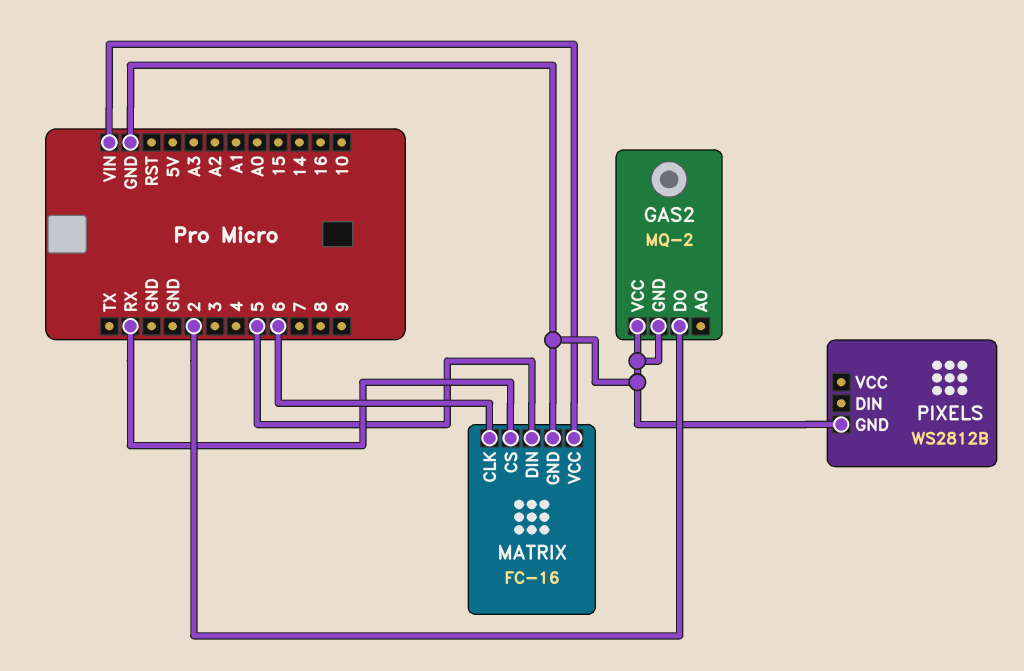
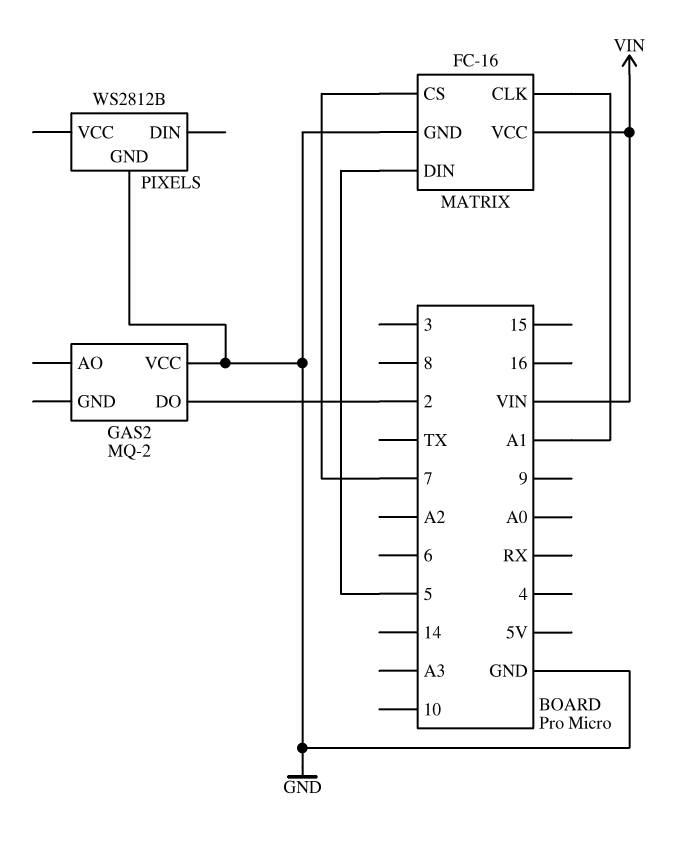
GAS2 pin GND: GND -> none
MATRIX pin CLK: 6 -> A1
MATRIX pin CS: RX -> 7

